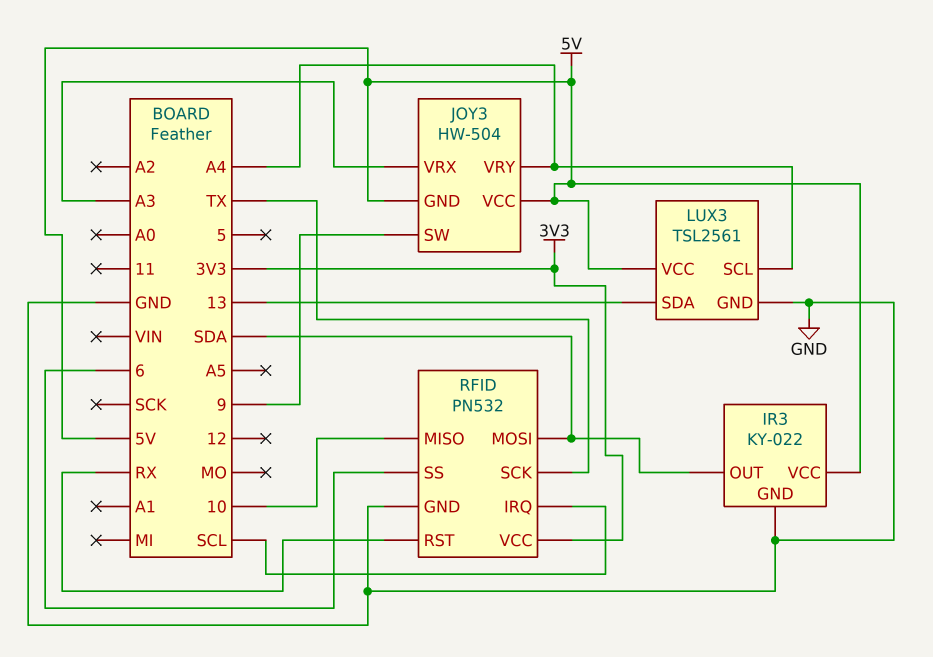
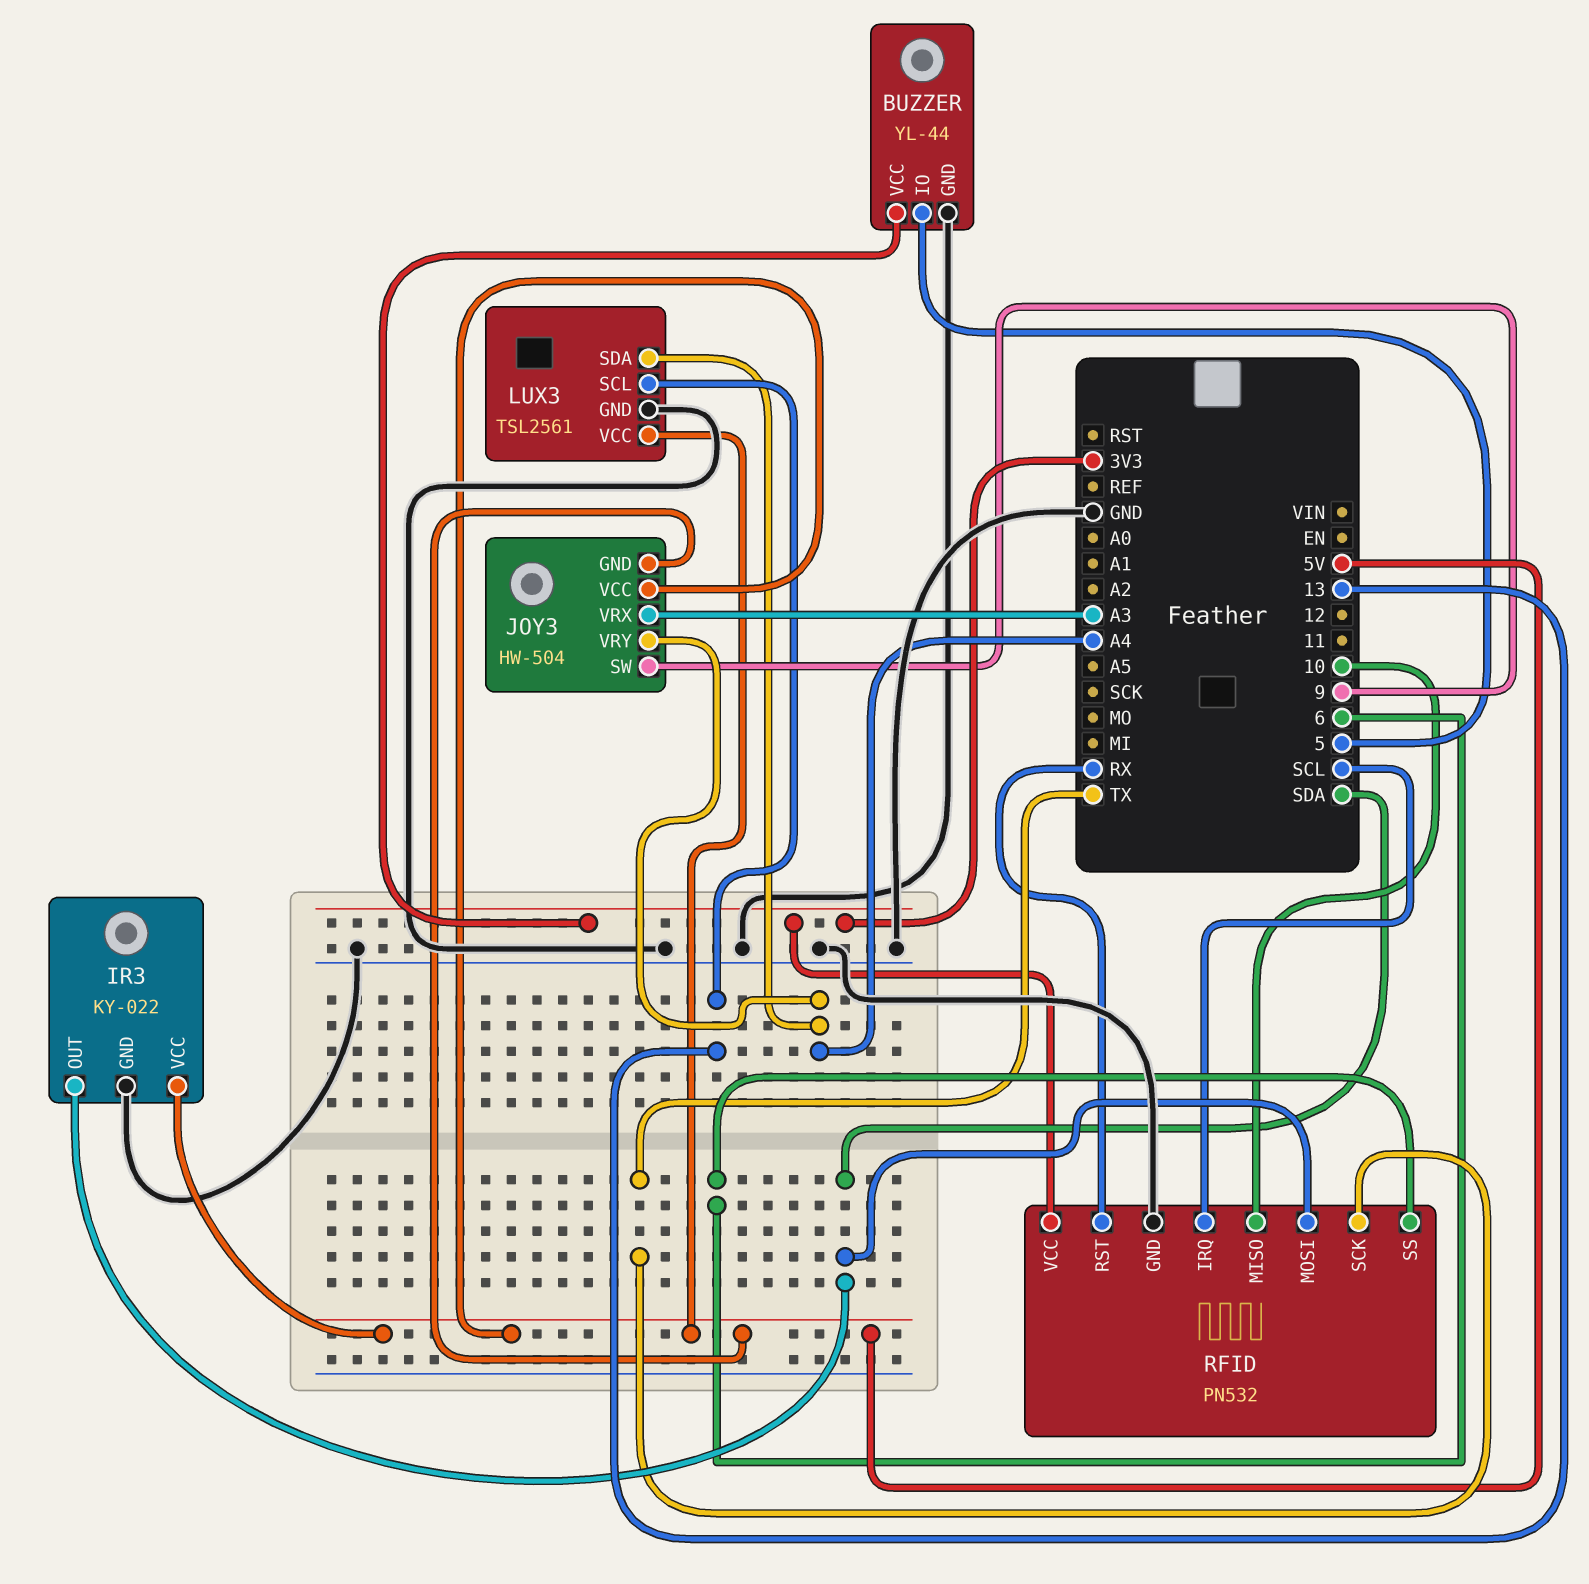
BUZZER: none -> YL-44
BUZZER pin GND: none -> GND
BUZZER pin IO: none -> 5
BUZZER pin VCC: none -> 3V3
LUX3 pin SCL: A4 -> 13
LUX3 pin SDA: 13 -> A4

